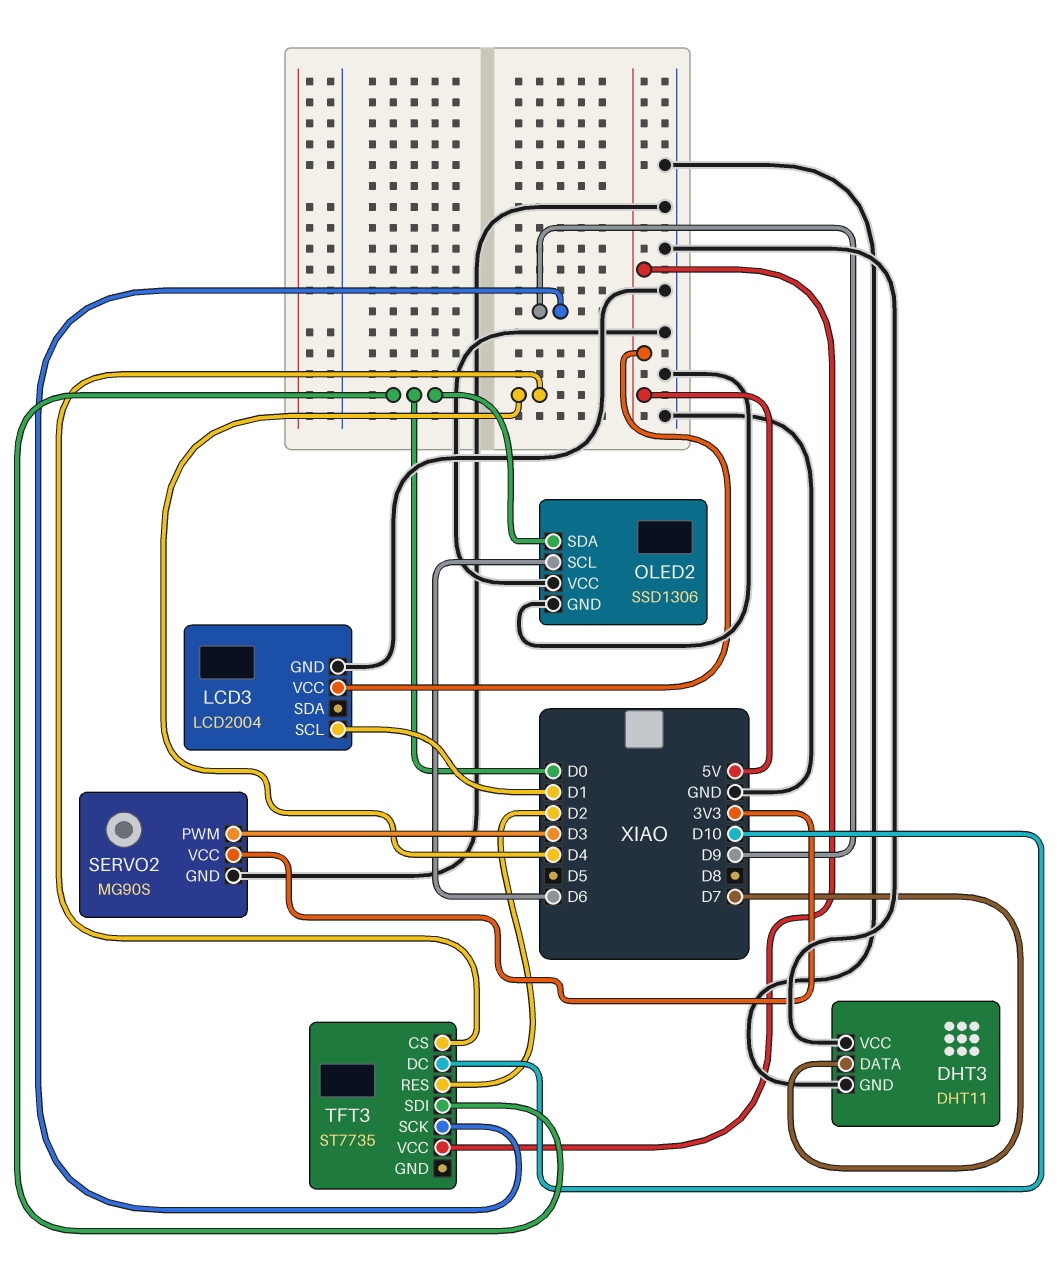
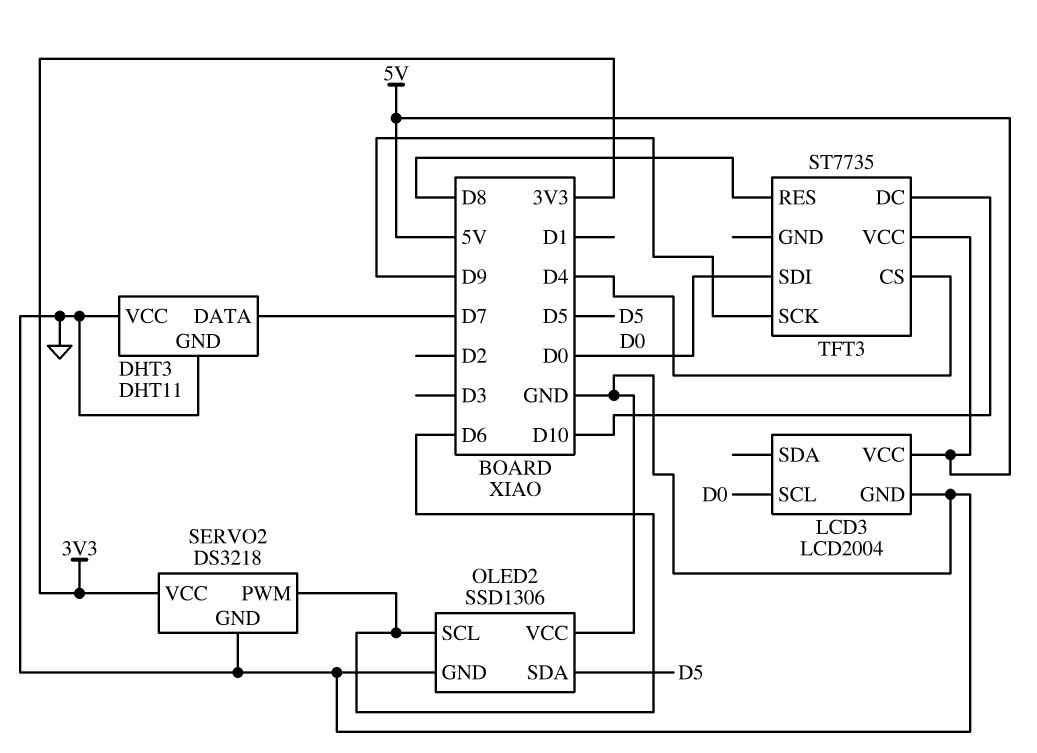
LCD3 pin SCL: D1 -> D0
OLED2 pin SDA: D0 -> D5
SERVO2: MG90S -> DS3218
SERVO2 pin PWM: D3 -> D6
TFT3 pin RES: D2 -> D8

